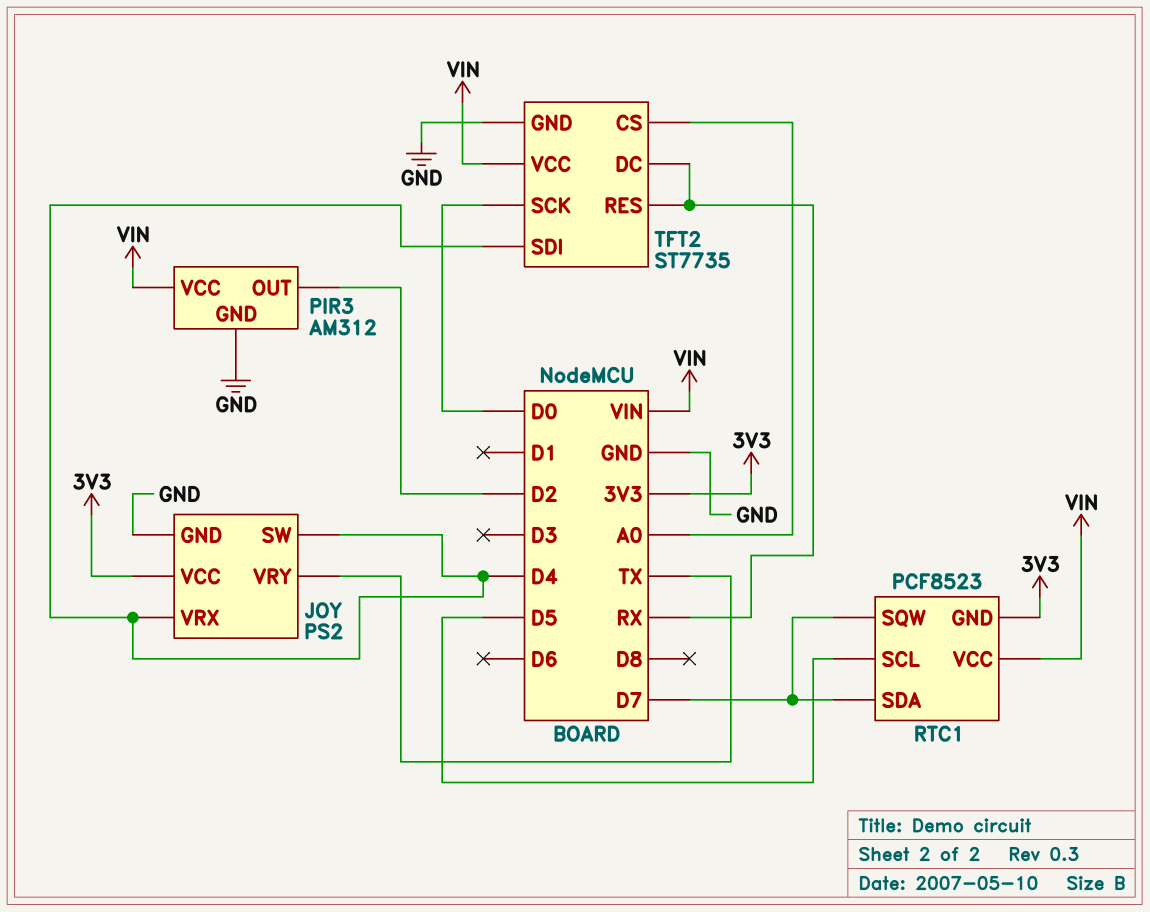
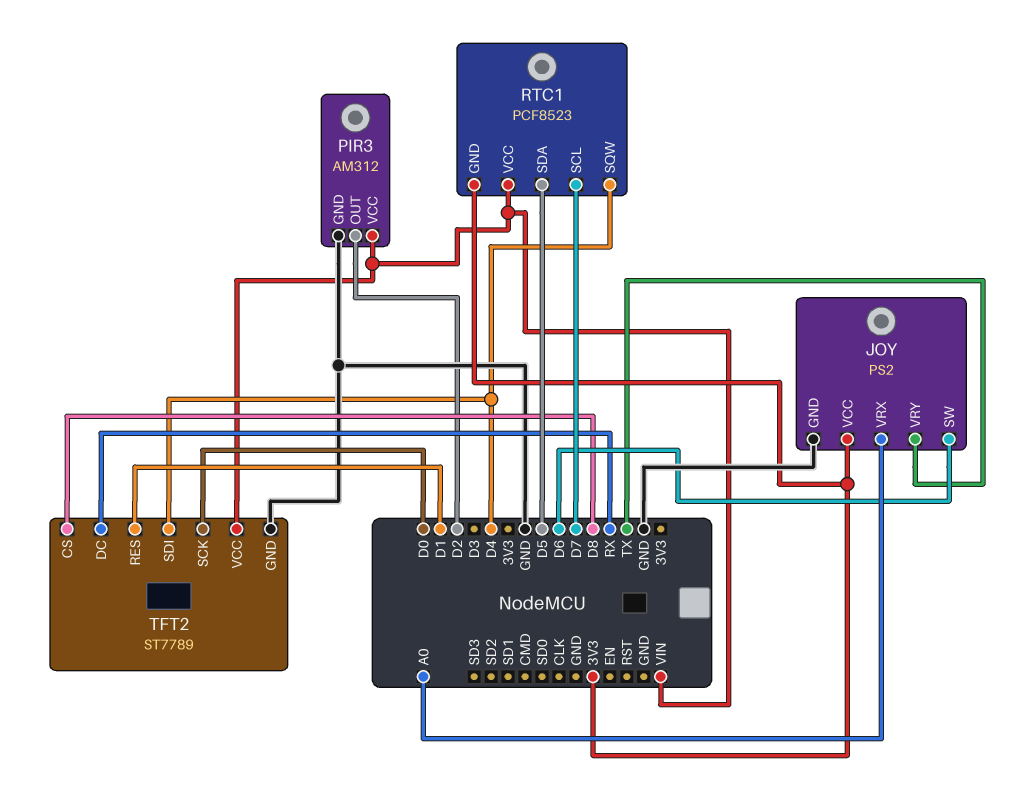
JOY pin SW: D4 -> D6
JOY pin VRX: D4 -> A0
RTC1 pin SCL: D5 -> D7
RTC1 pin SDA: D7 -> D5
RTC1 pin SQW: D7 -> D4
TFT2: ST7735 -> ST7789
TFT2 pin CS: A0 -> D8
TFT2 pin RES: RX -> D1

